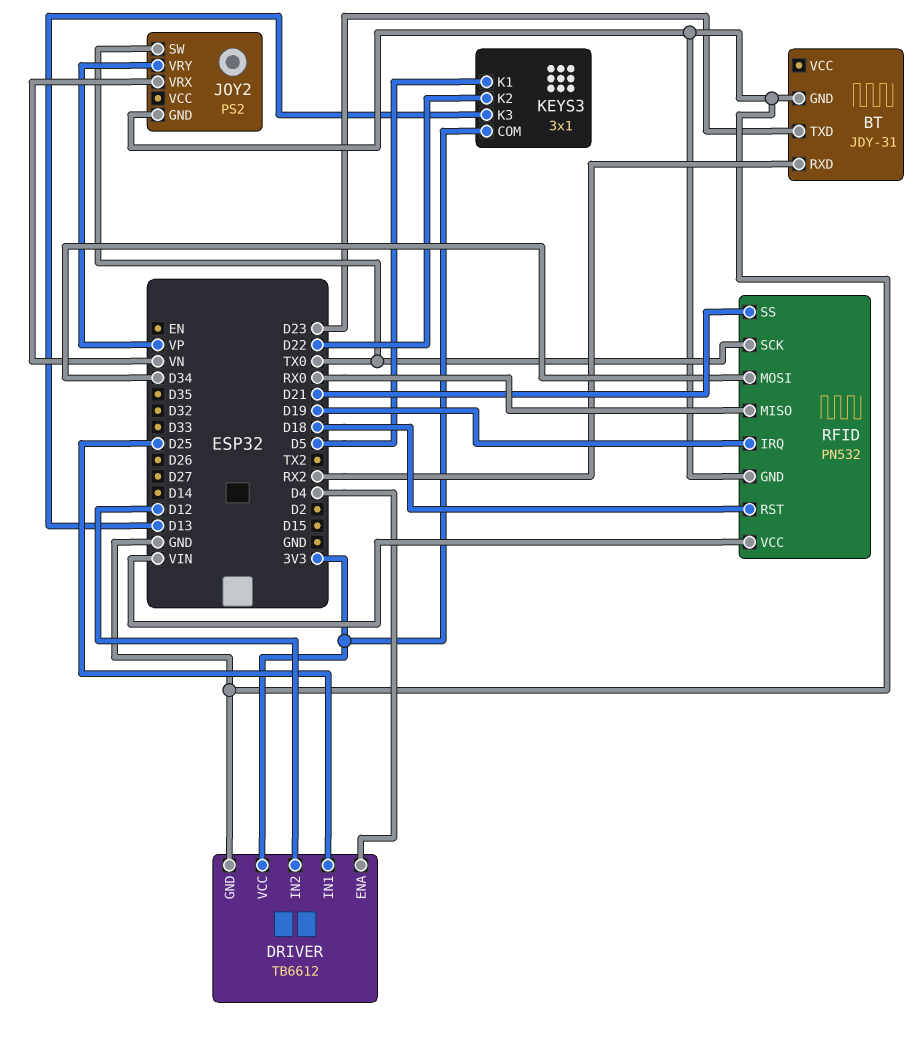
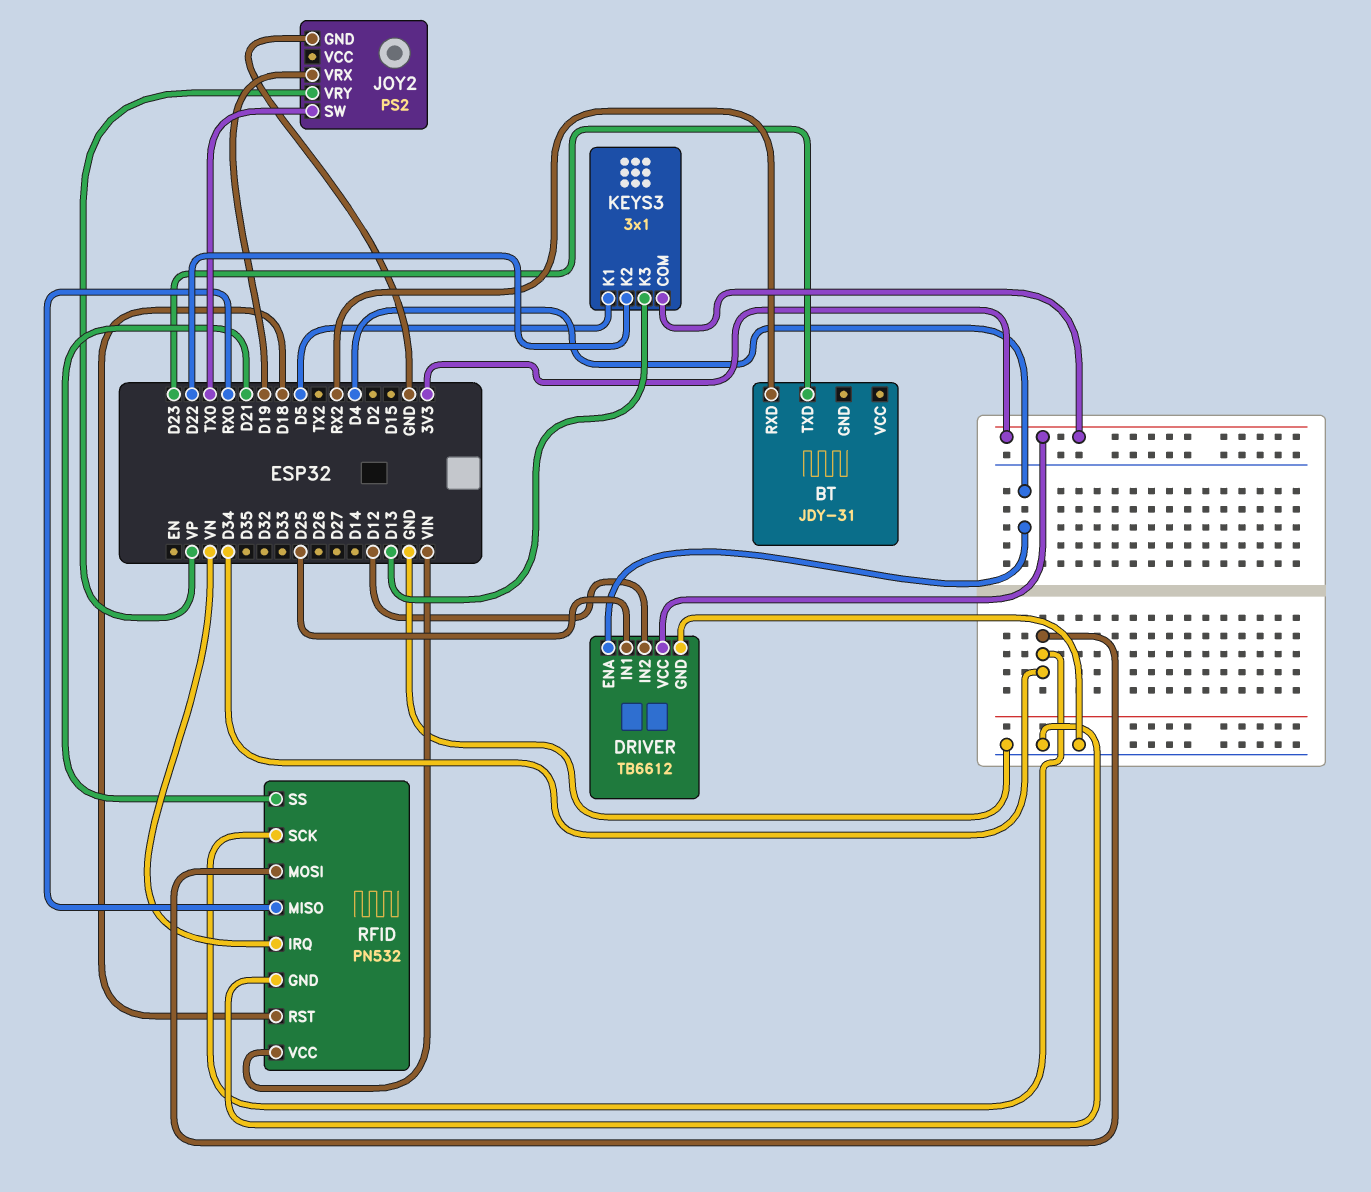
BT pin GND: GND -> none
JOY2 pin VRX: VN -> D19
RFID pin IRQ: D19 -> VN
RFID pin SCK: TX0 -> D34

